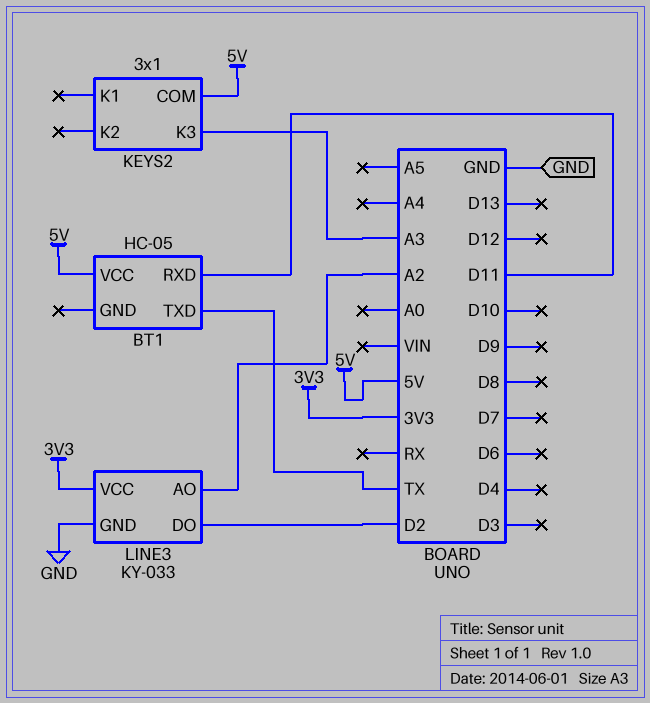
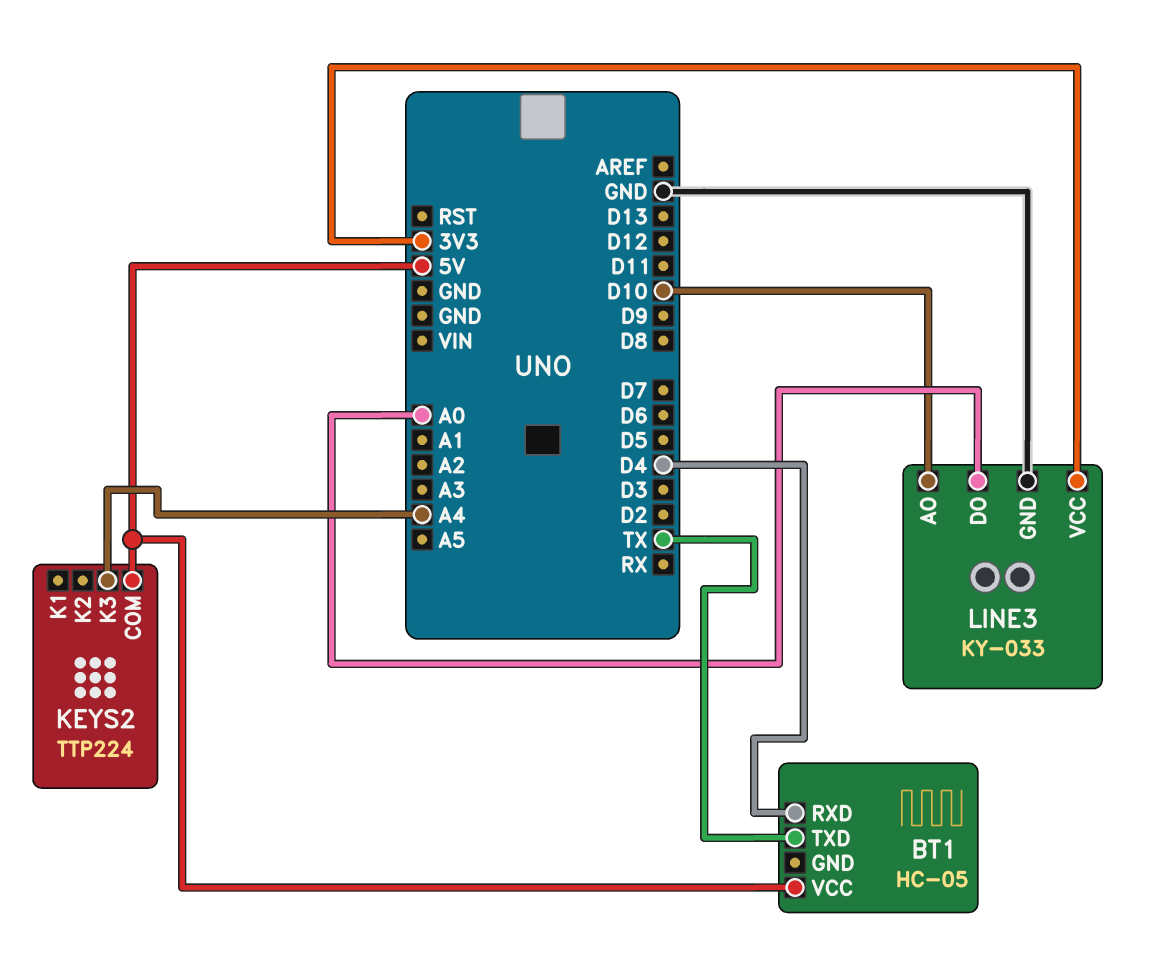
BT1 pin RXD: D11 -> D4
KEYS2: 3x1 -> TTP224
KEYS2 pin K3: A3 -> A4
LINE3 pin AO: A2 -> D10
LINE3 pin DO: D2 -> A0

